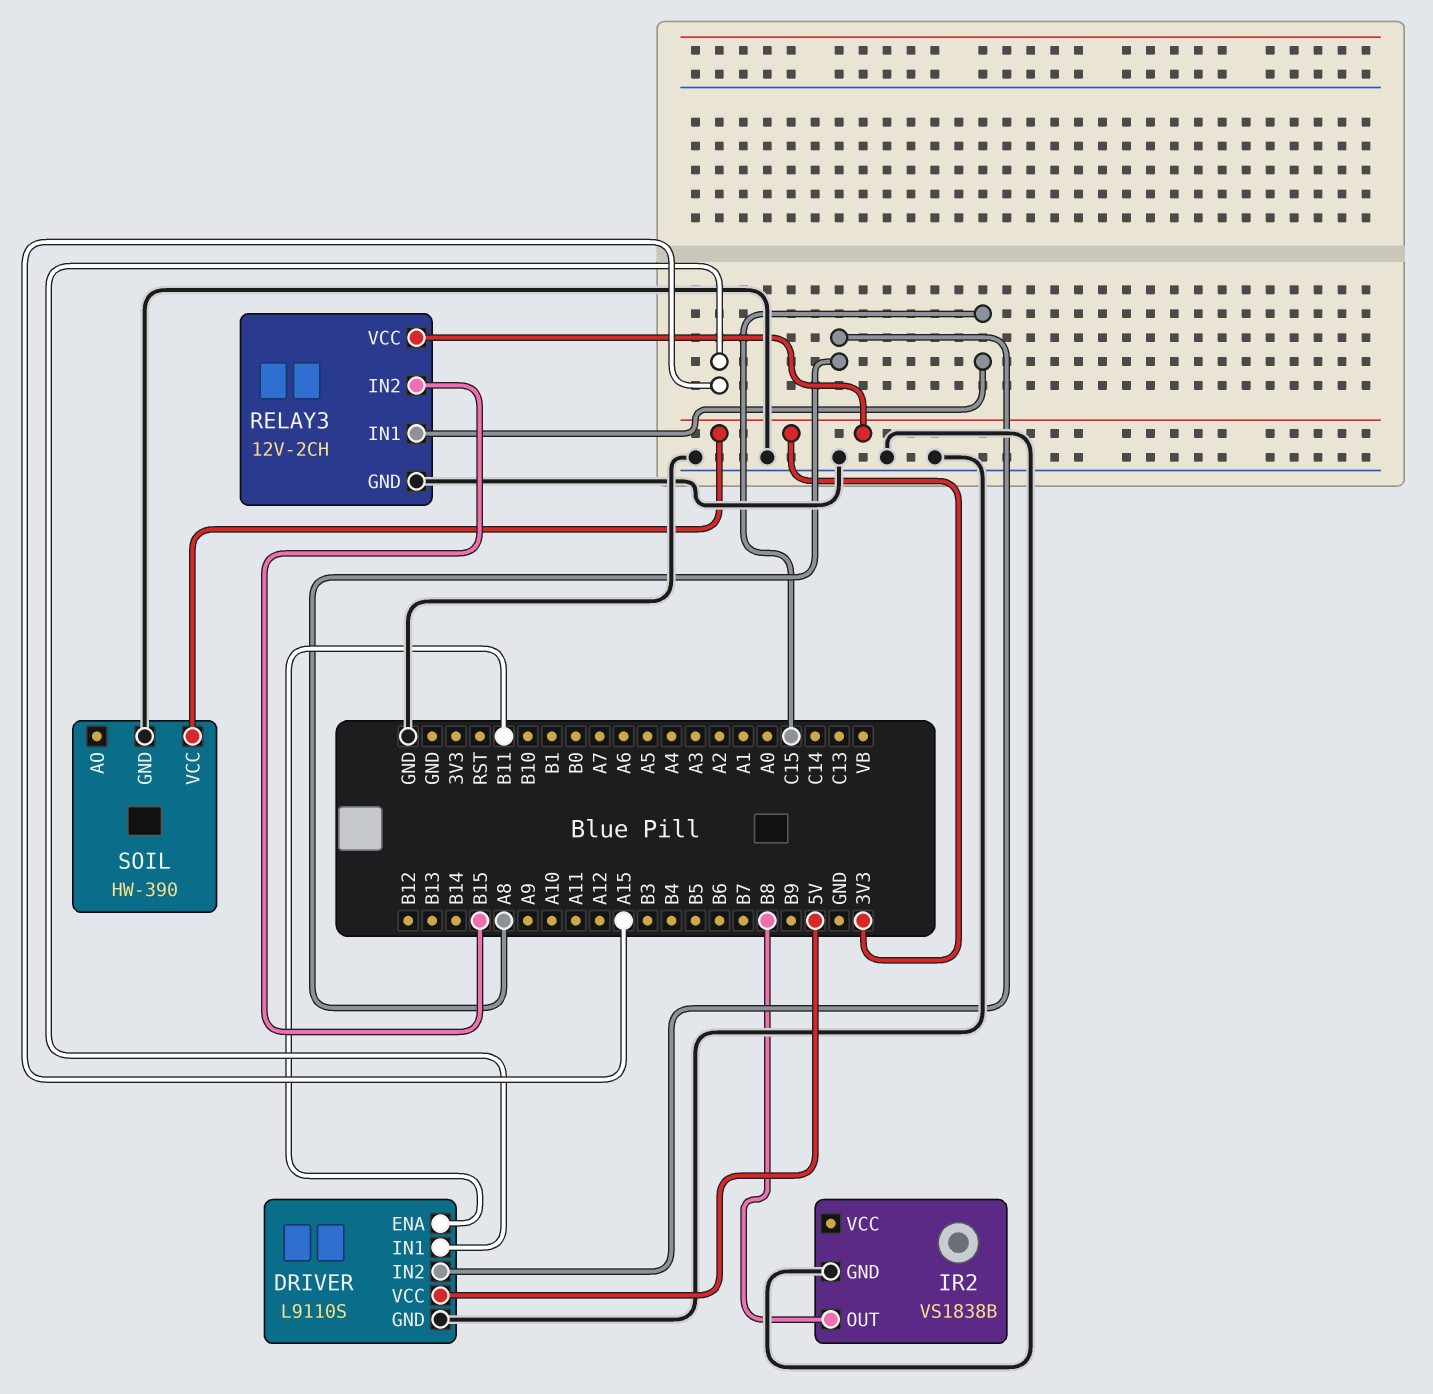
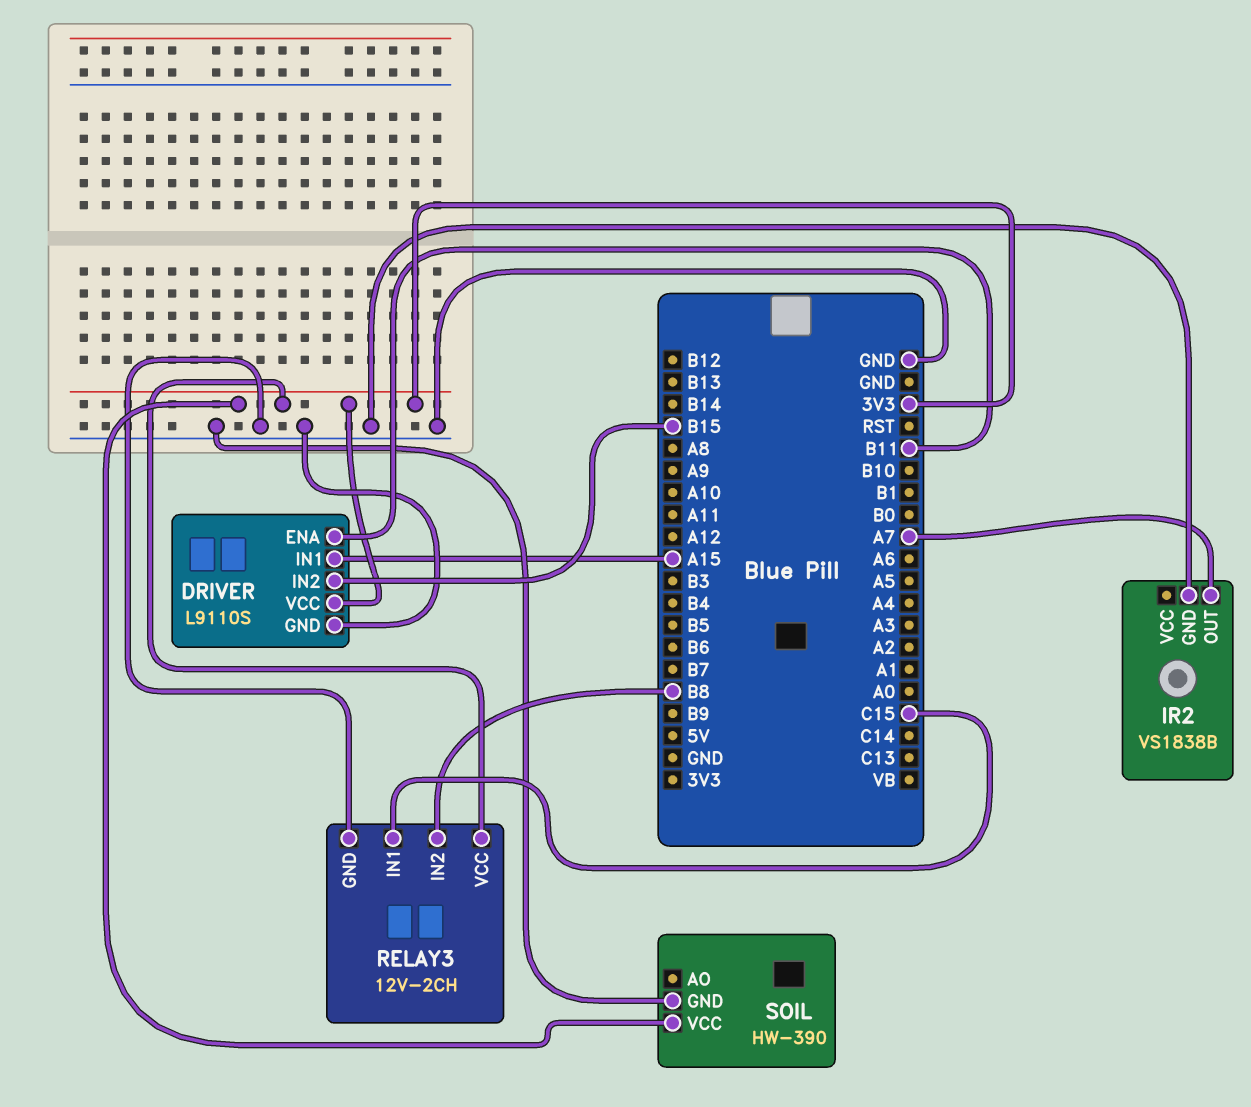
DRIVER pin IN2: A8 -> B15
DRIVER pin VCC: 5V -> 3V3
IR2 pin OUT: B8 -> A7
RELAY3 pin IN2: B15 -> B8

